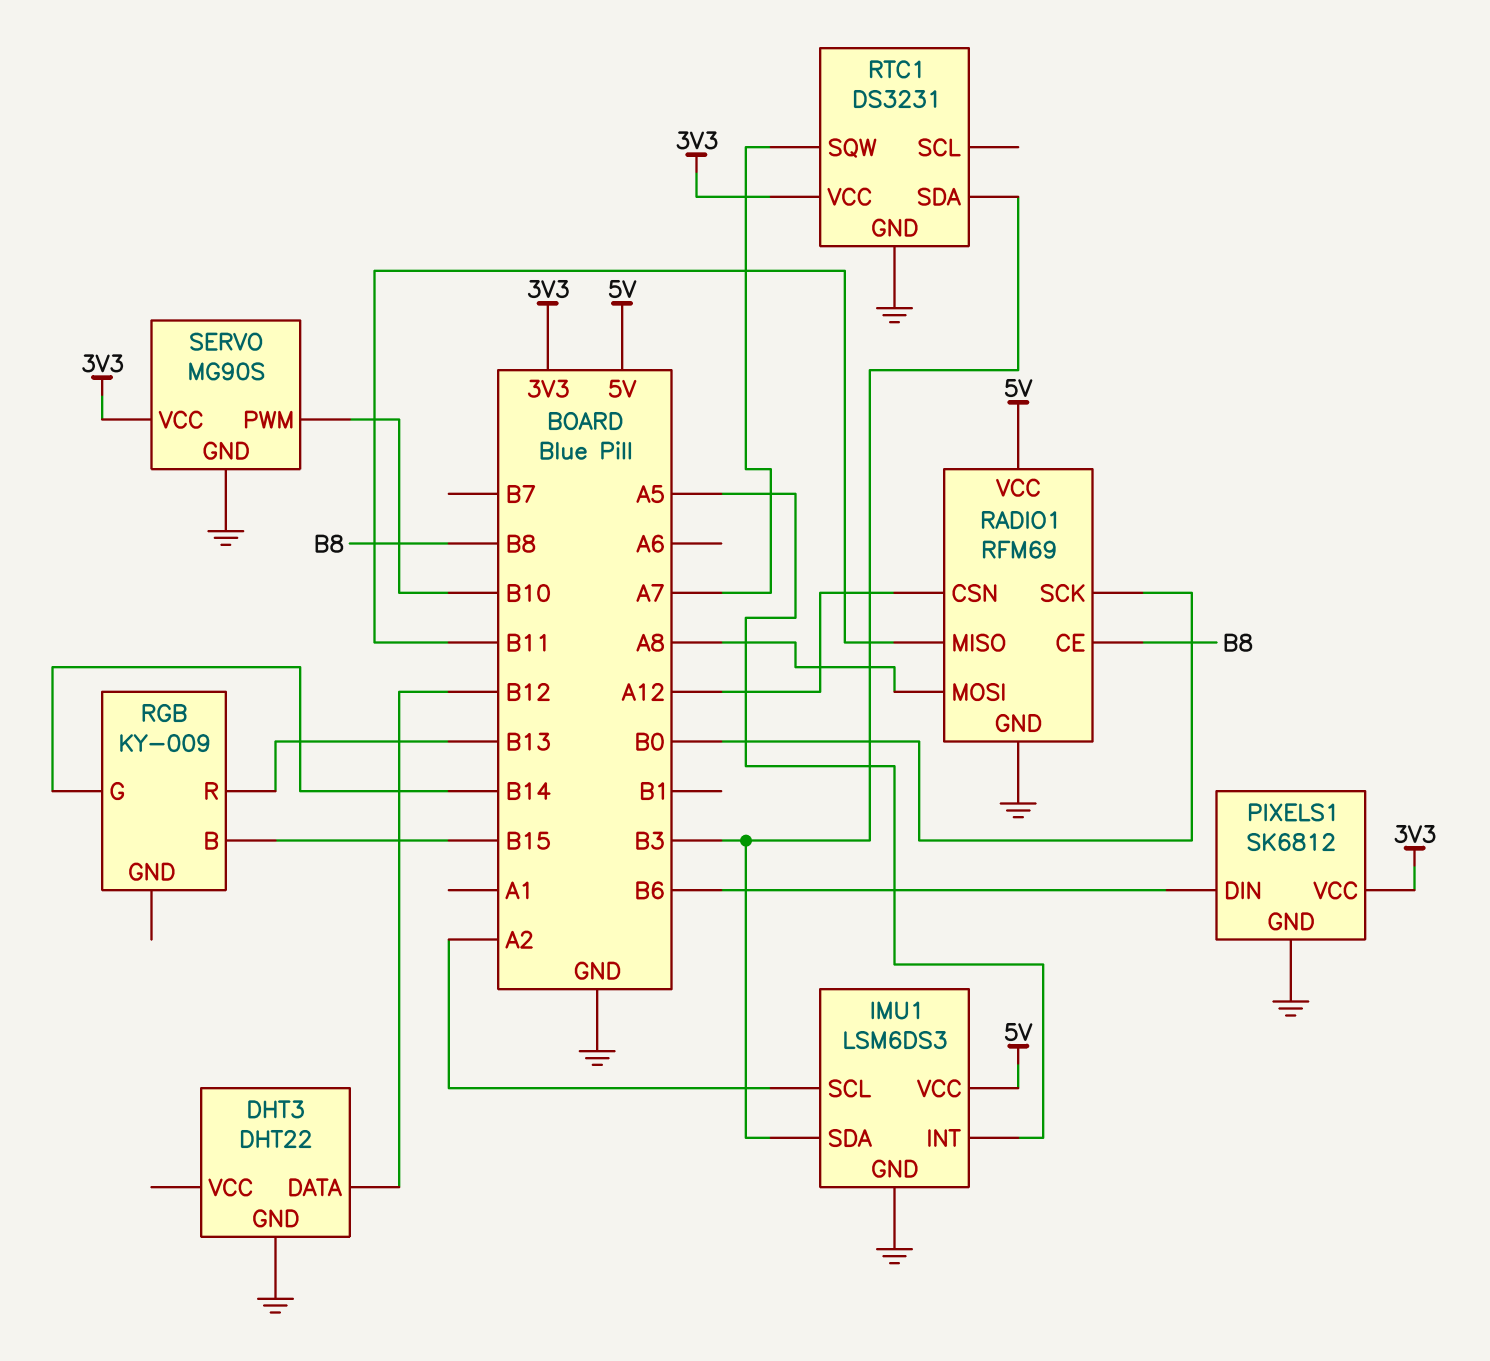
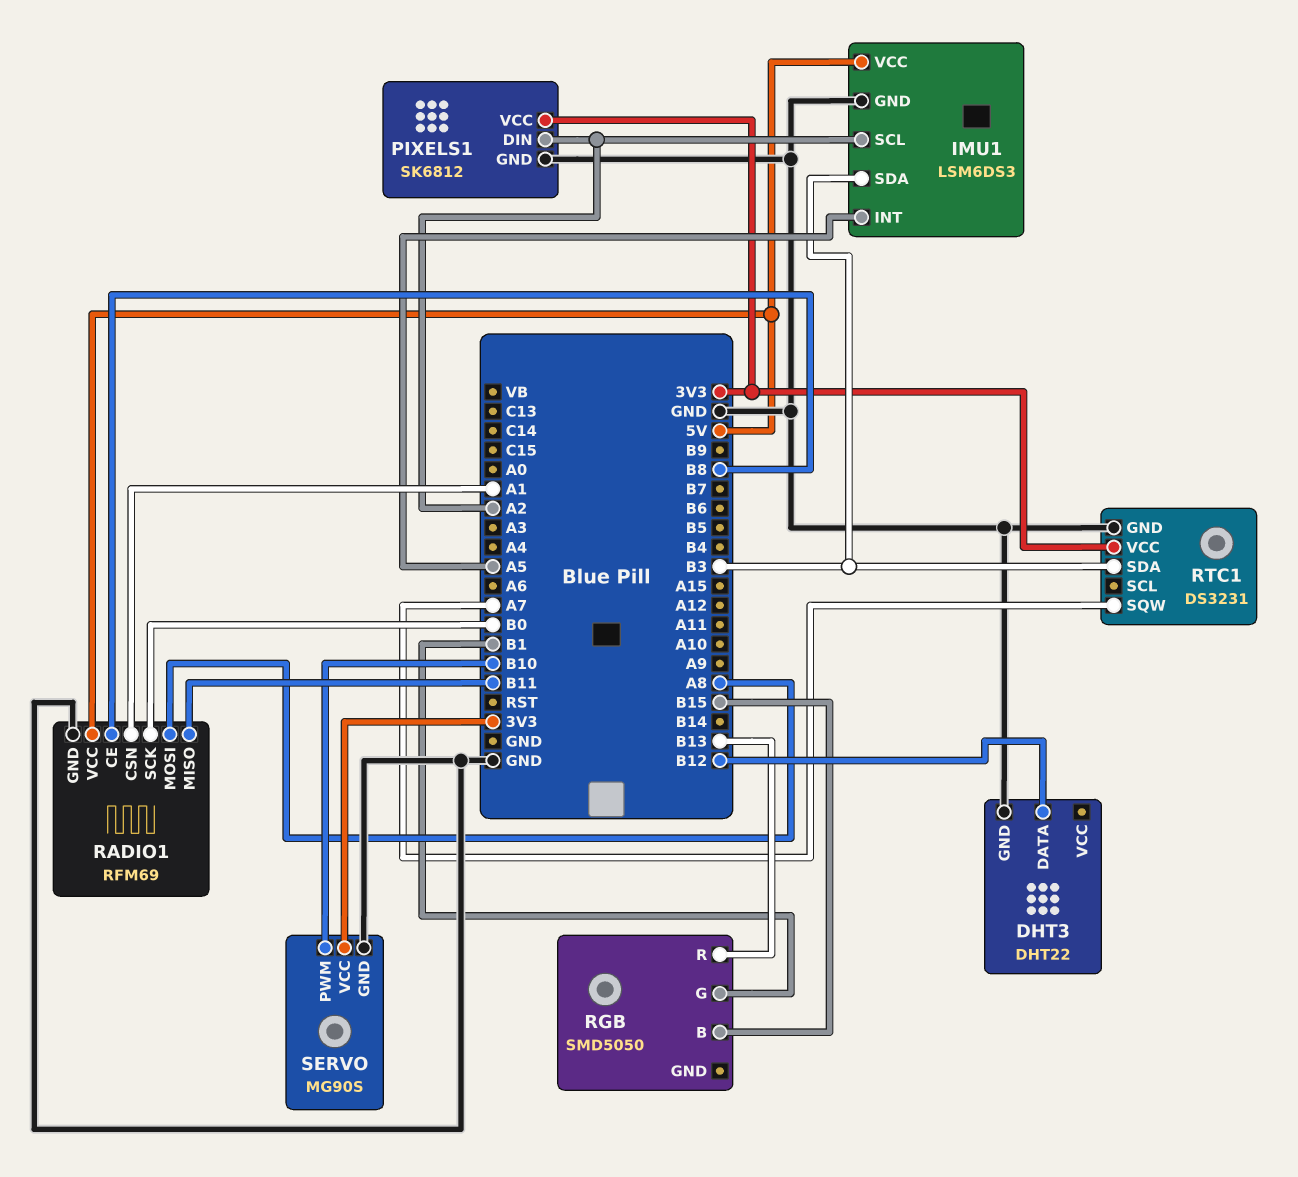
PIXELS1 pin DIN: B6 -> A2
RADIO1 pin CSN: A12 -> A1
RGB: KY-009 -> SMD5050
RGB pin G: B14 -> B1

